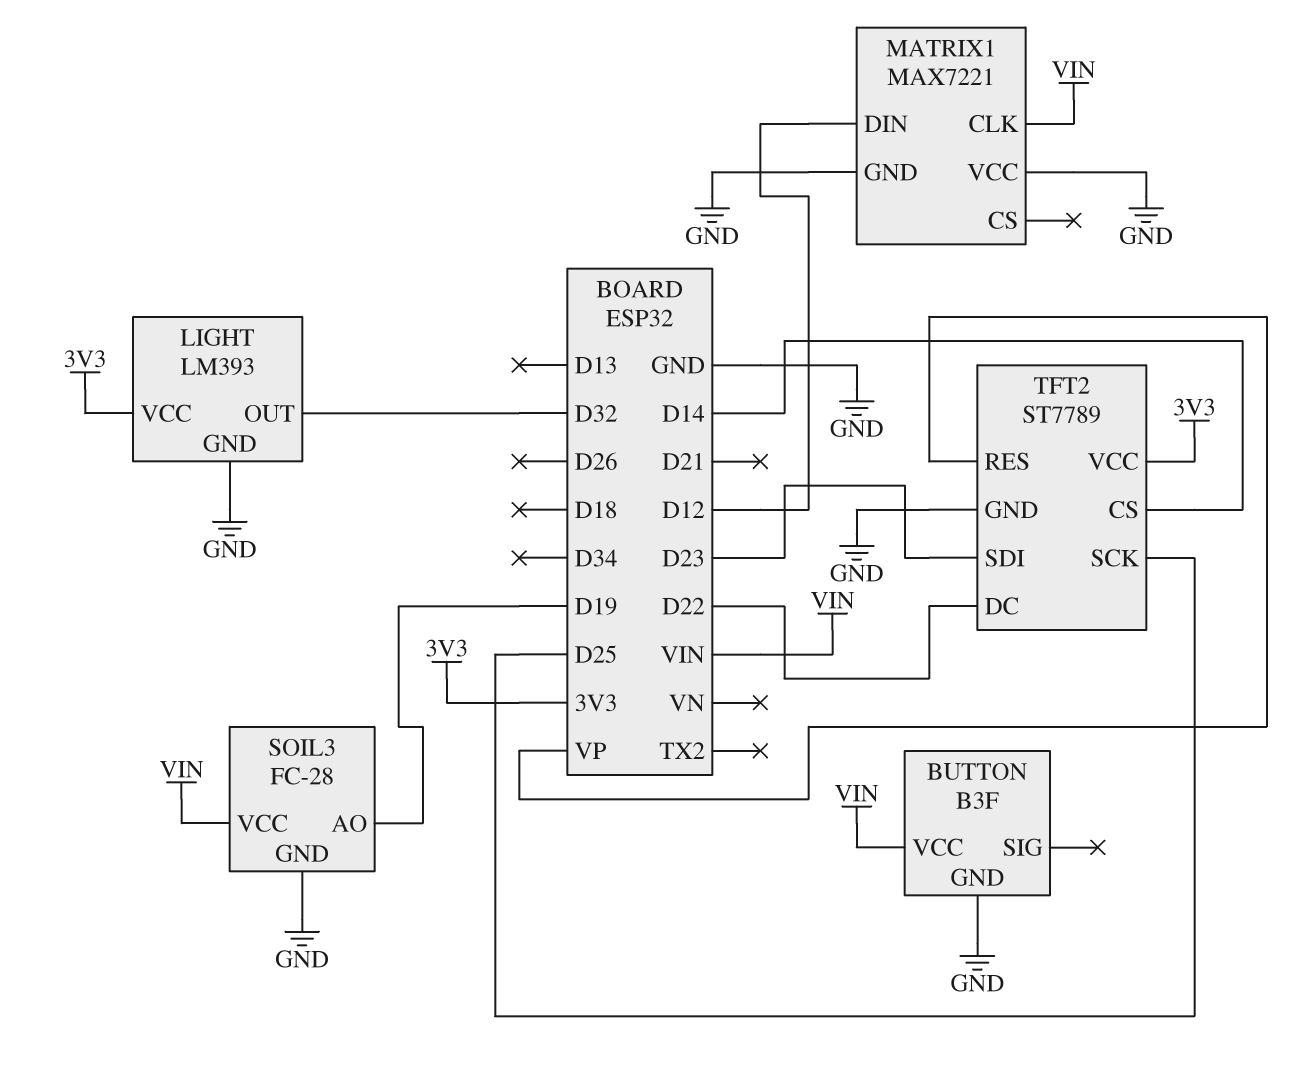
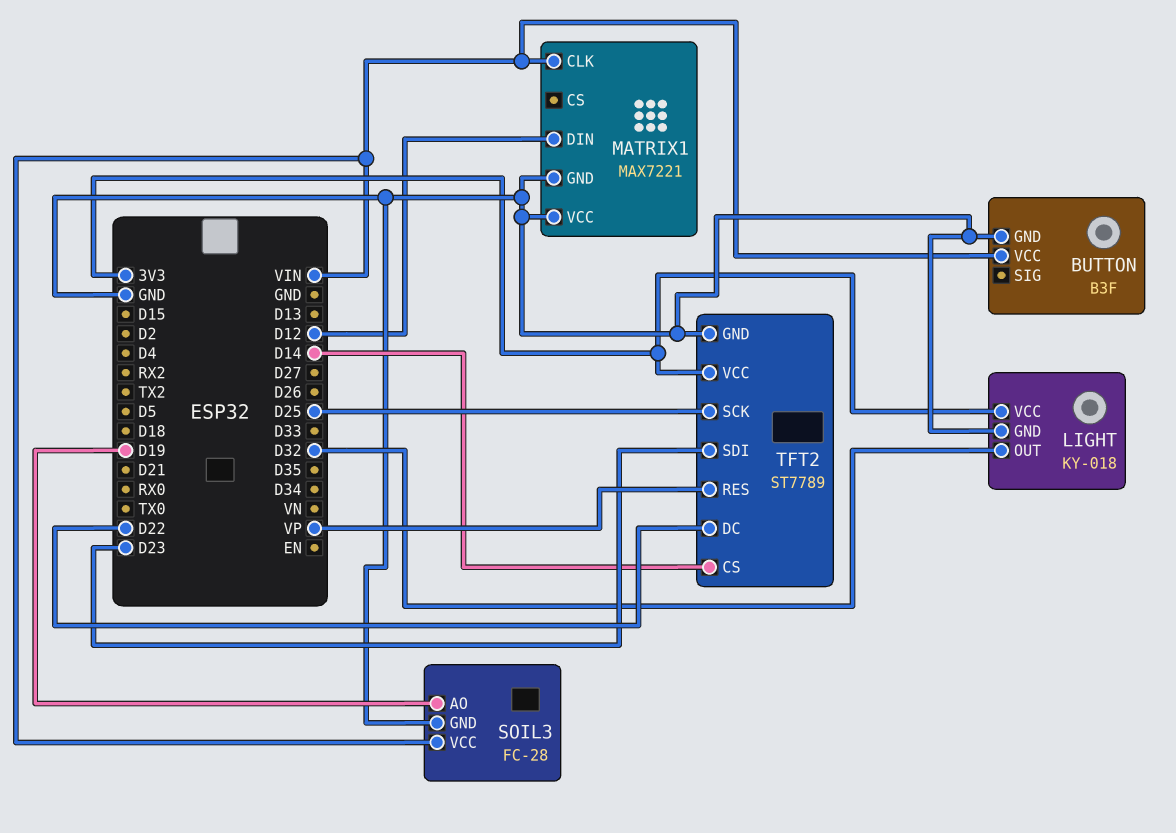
LIGHT: LM393 -> KY-018

